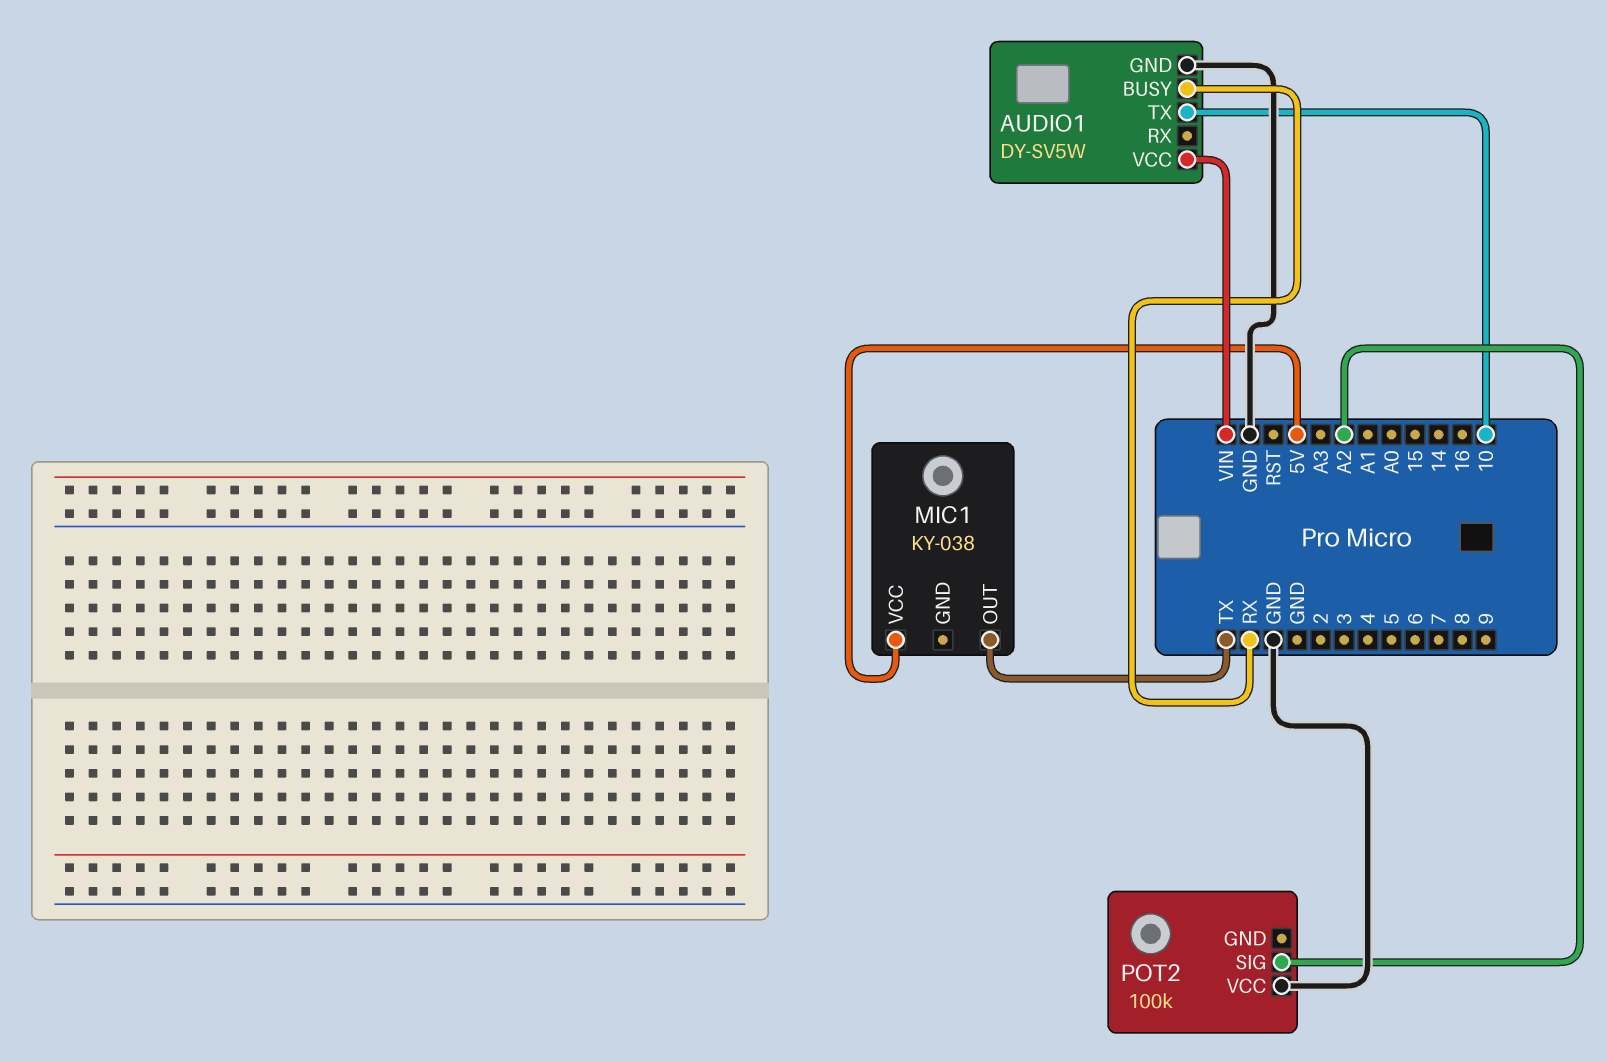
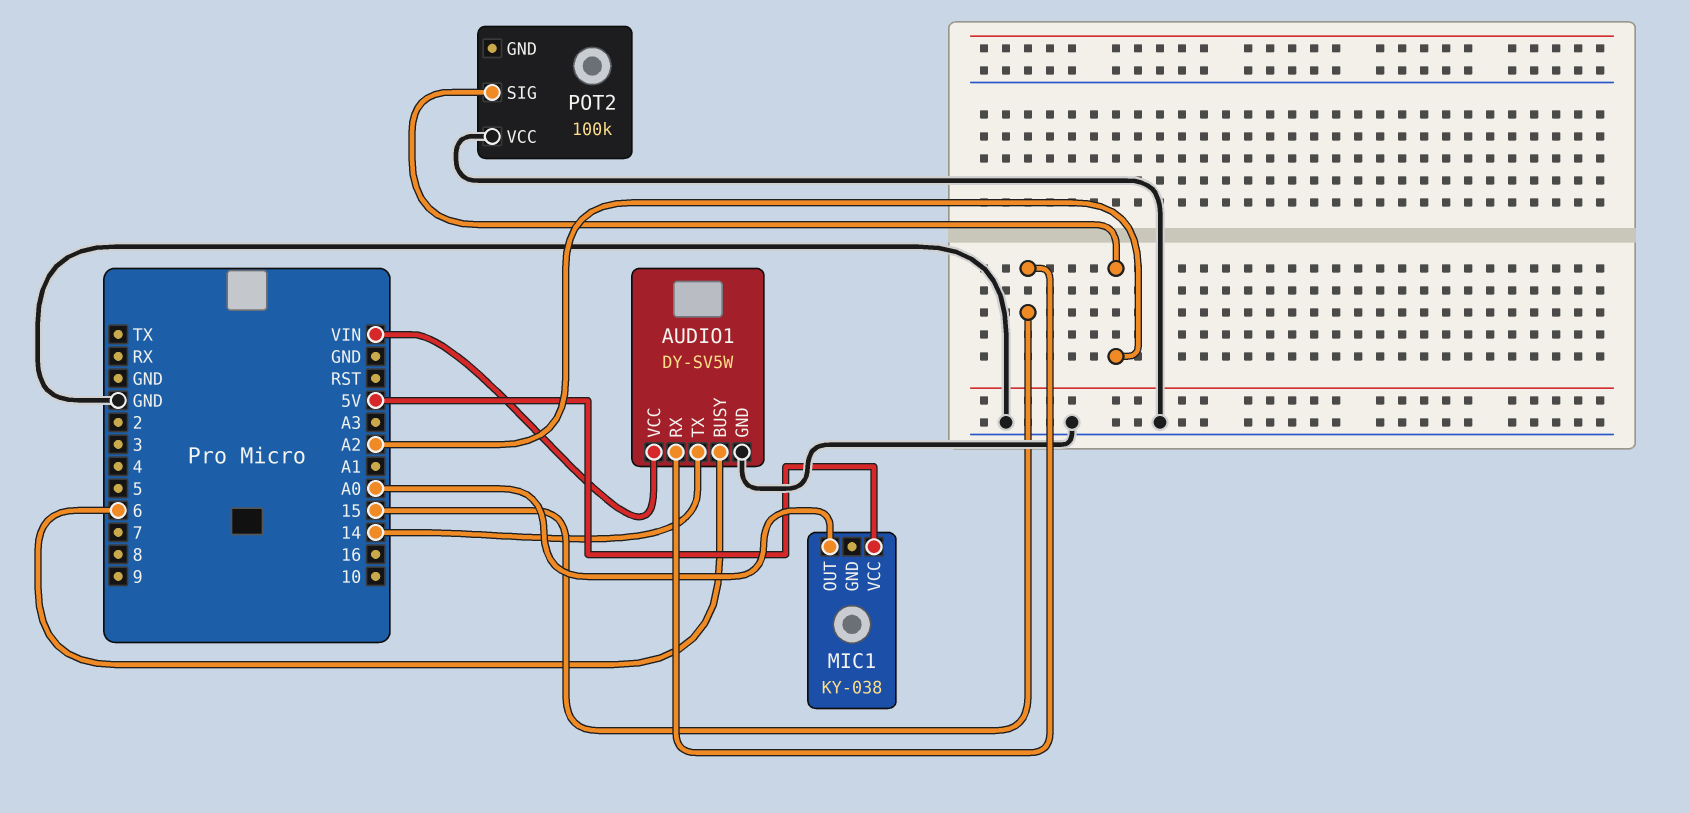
AUDIO1 pin BUSY: RX -> 6
AUDIO1 pin RX: none -> 15
AUDIO1 pin TX: 10 -> 14
MIC1 pin OUT: TX -> A0

